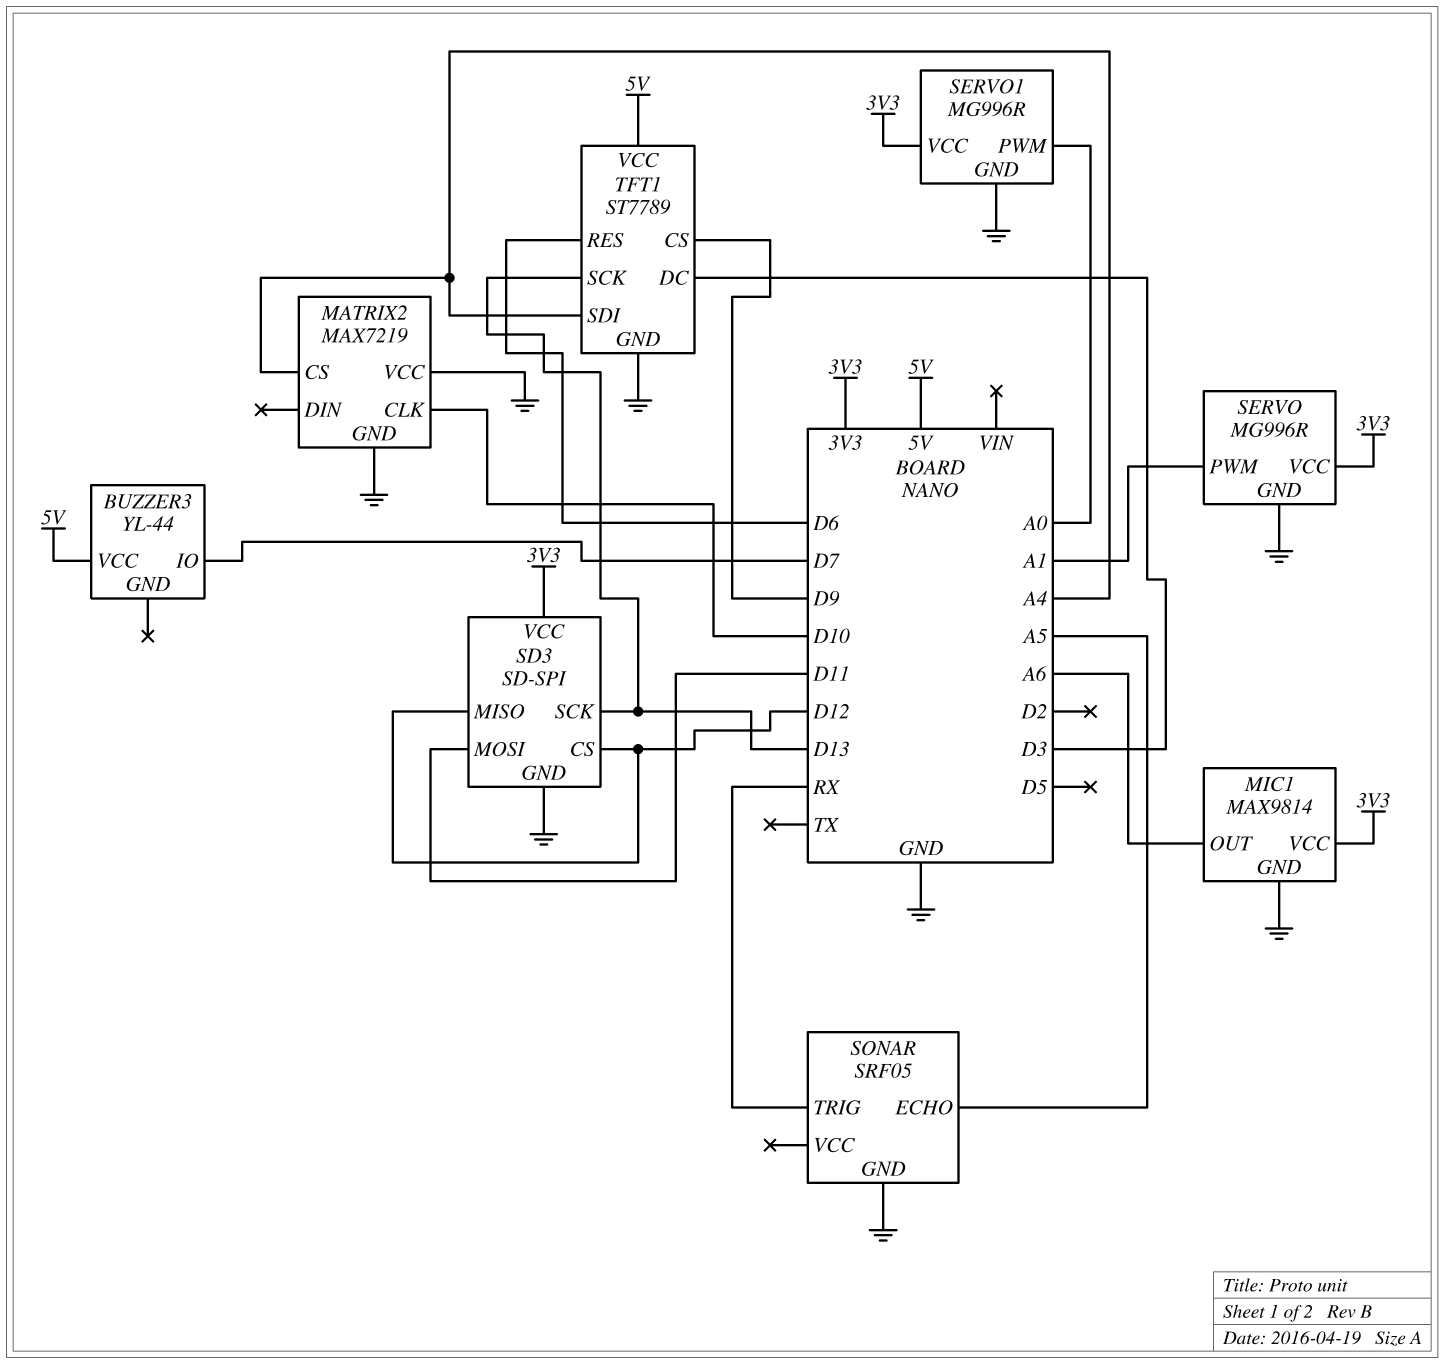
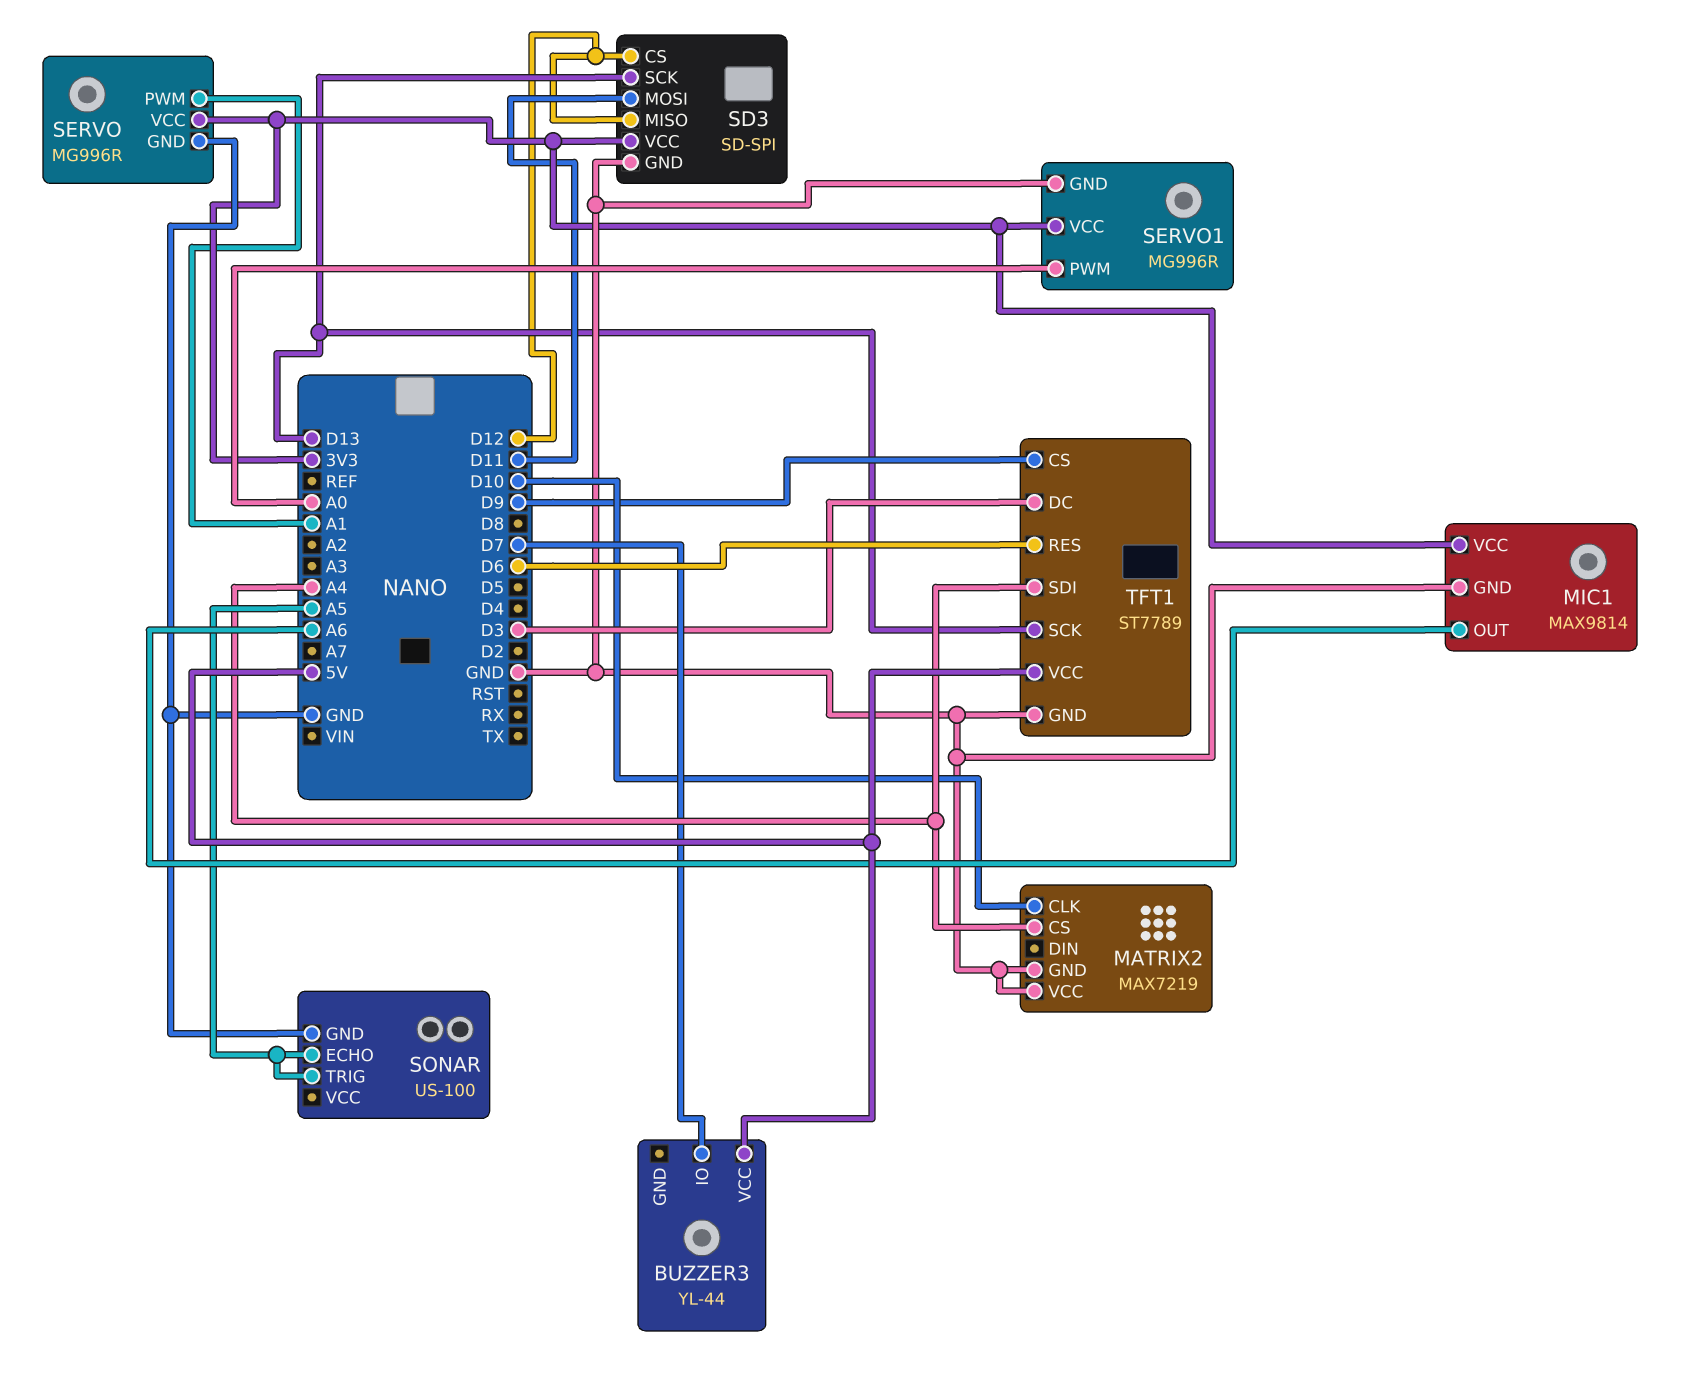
SONAR: SRF05 -> US-100
SONAR pin TRIG: RX -> A5

